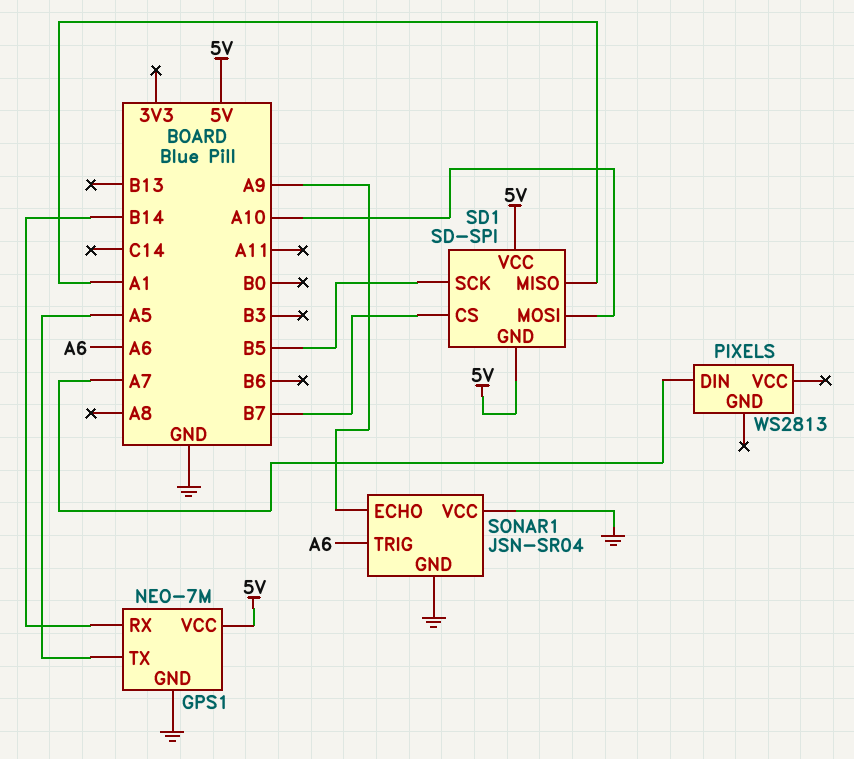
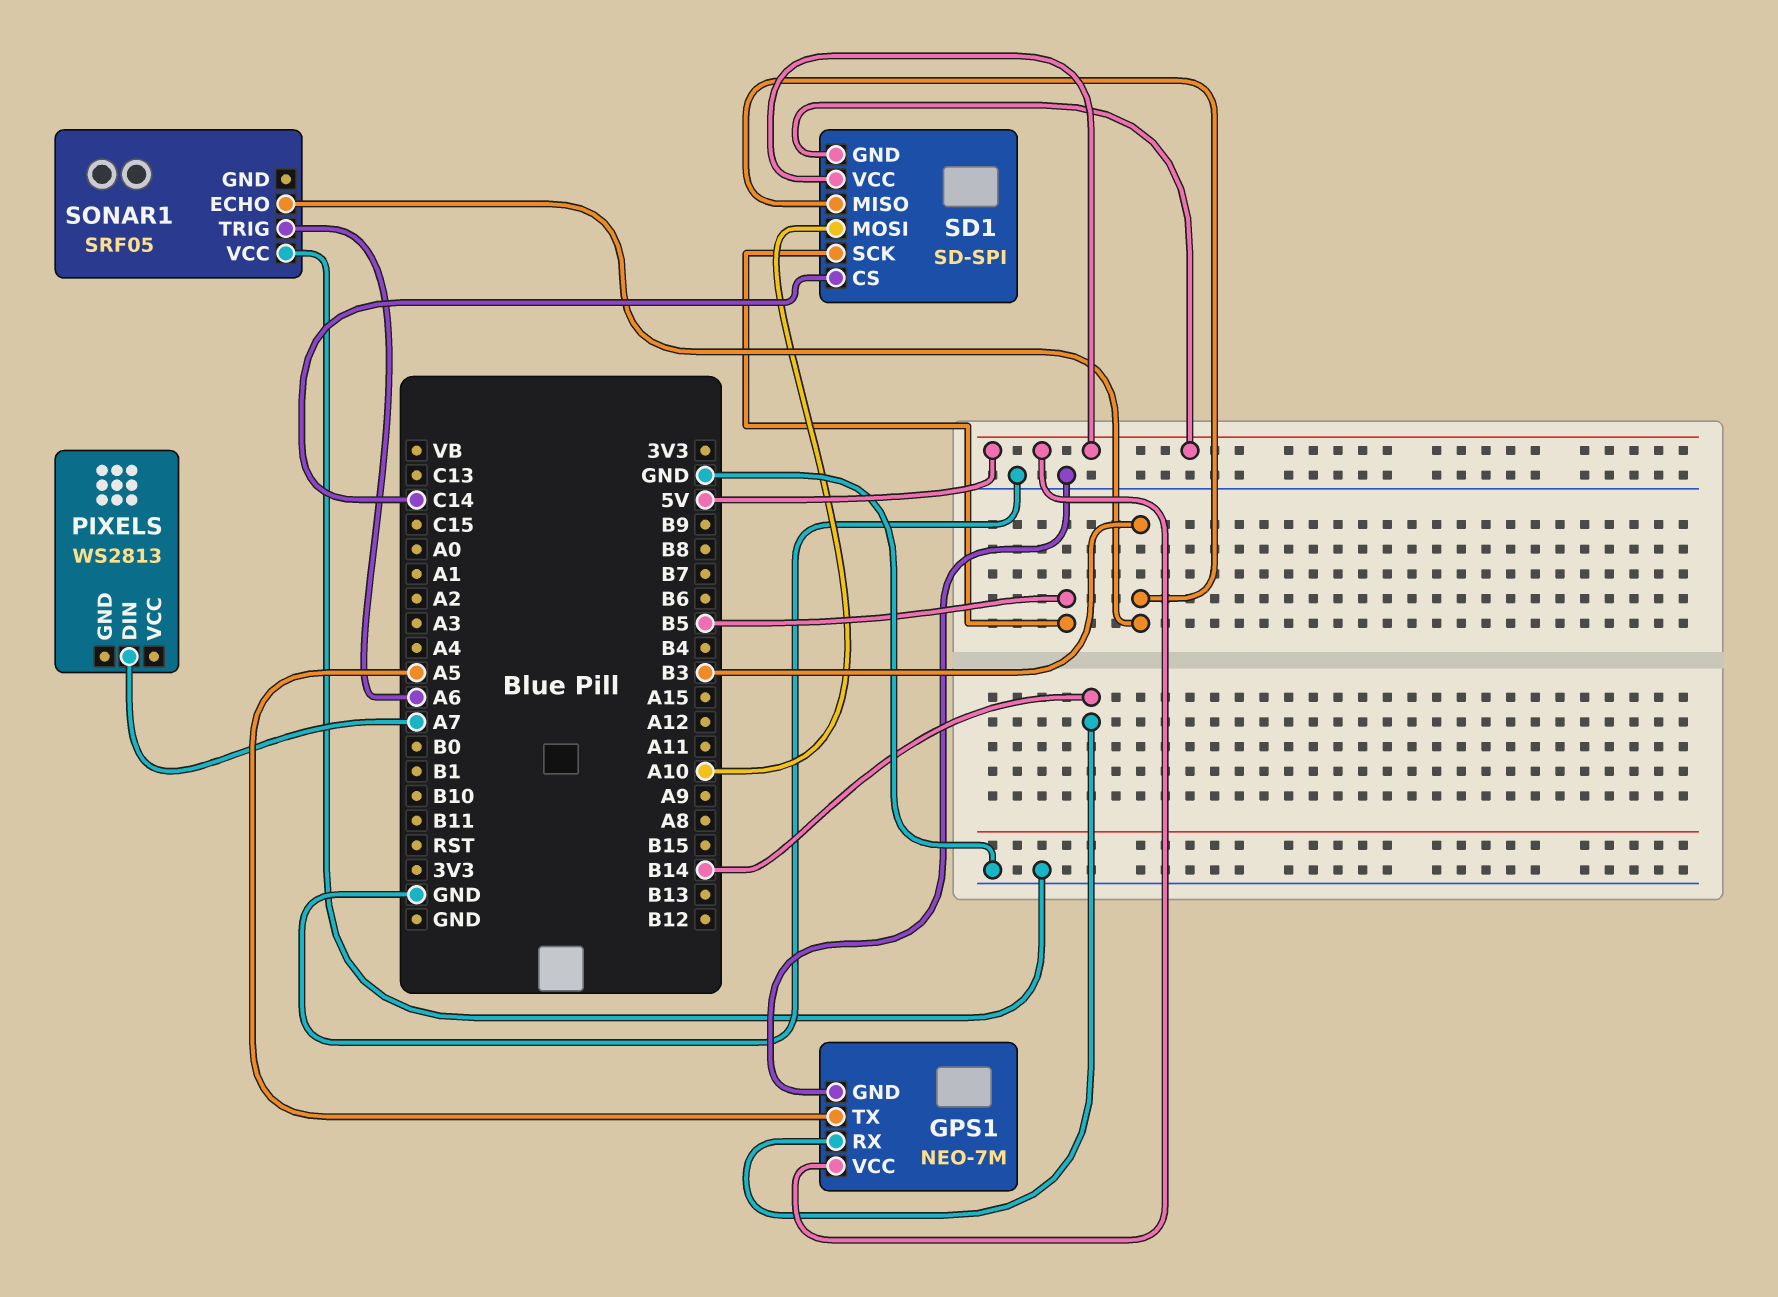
SD1 pin CS: B7 -> C14
SD1 pin MISO: A1 -> B3
SONAR1: JSN-SR04 -> SRF05
SONAR1 pin ECHO: A9 -> B3
SONAR1 pin GND: GND -> none

